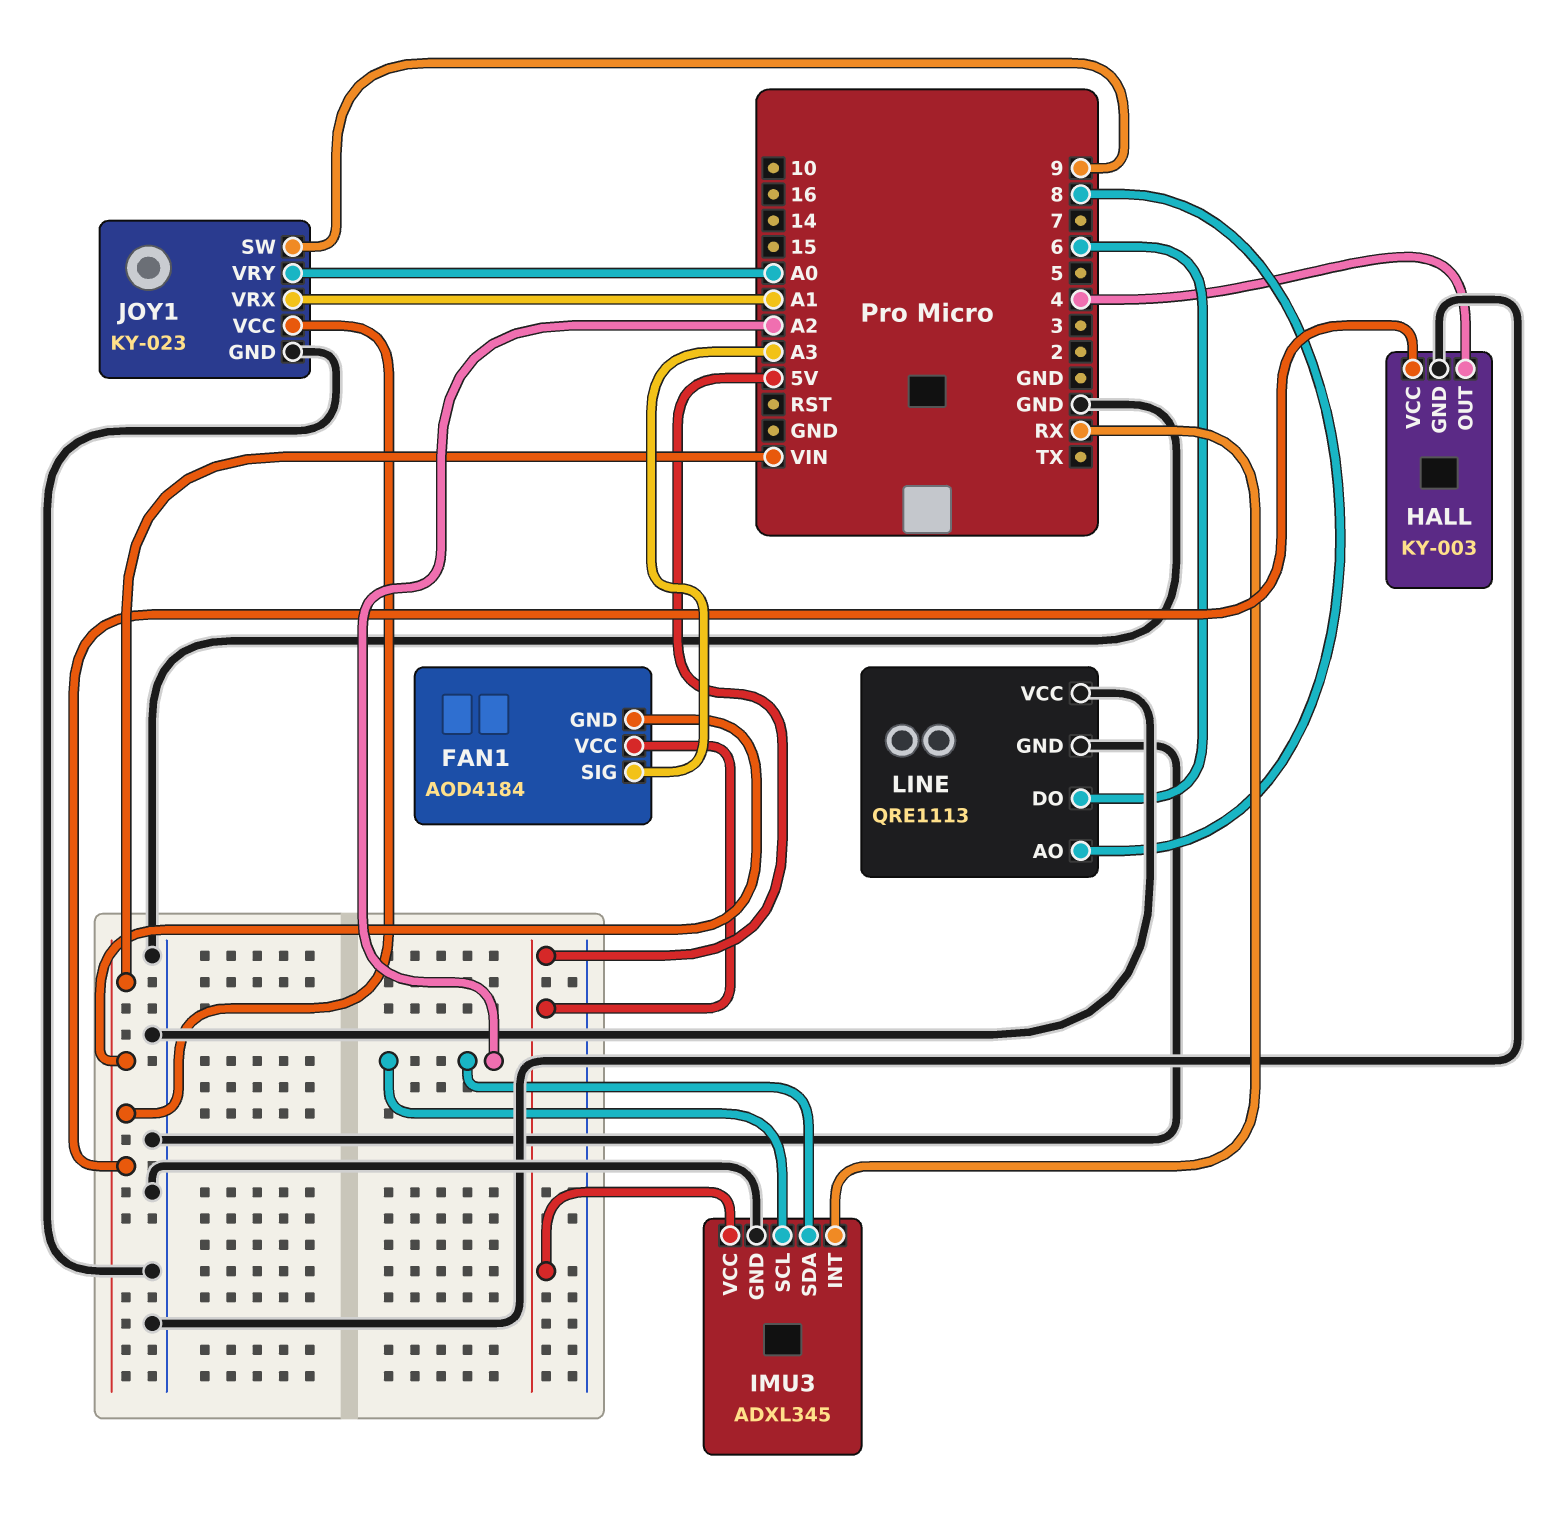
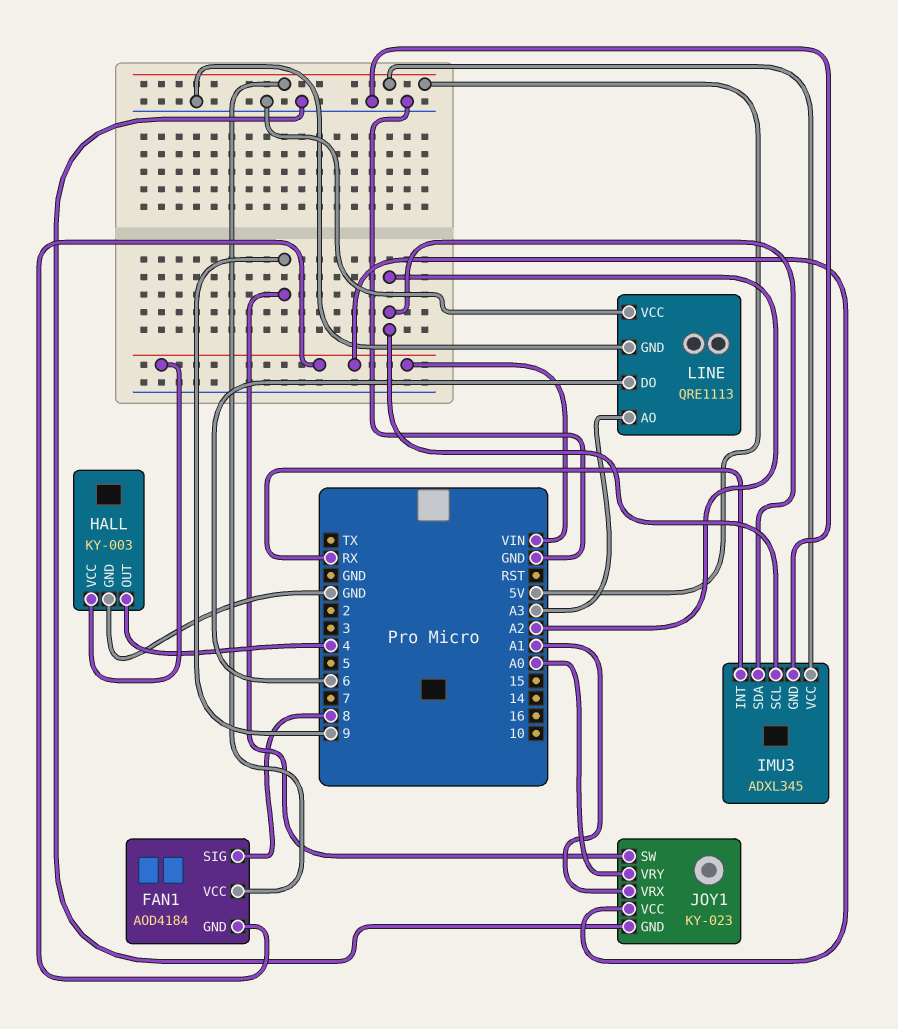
FAN1 pin SIG: A3 -> 8
LINE pin AO: 8 -> A3

